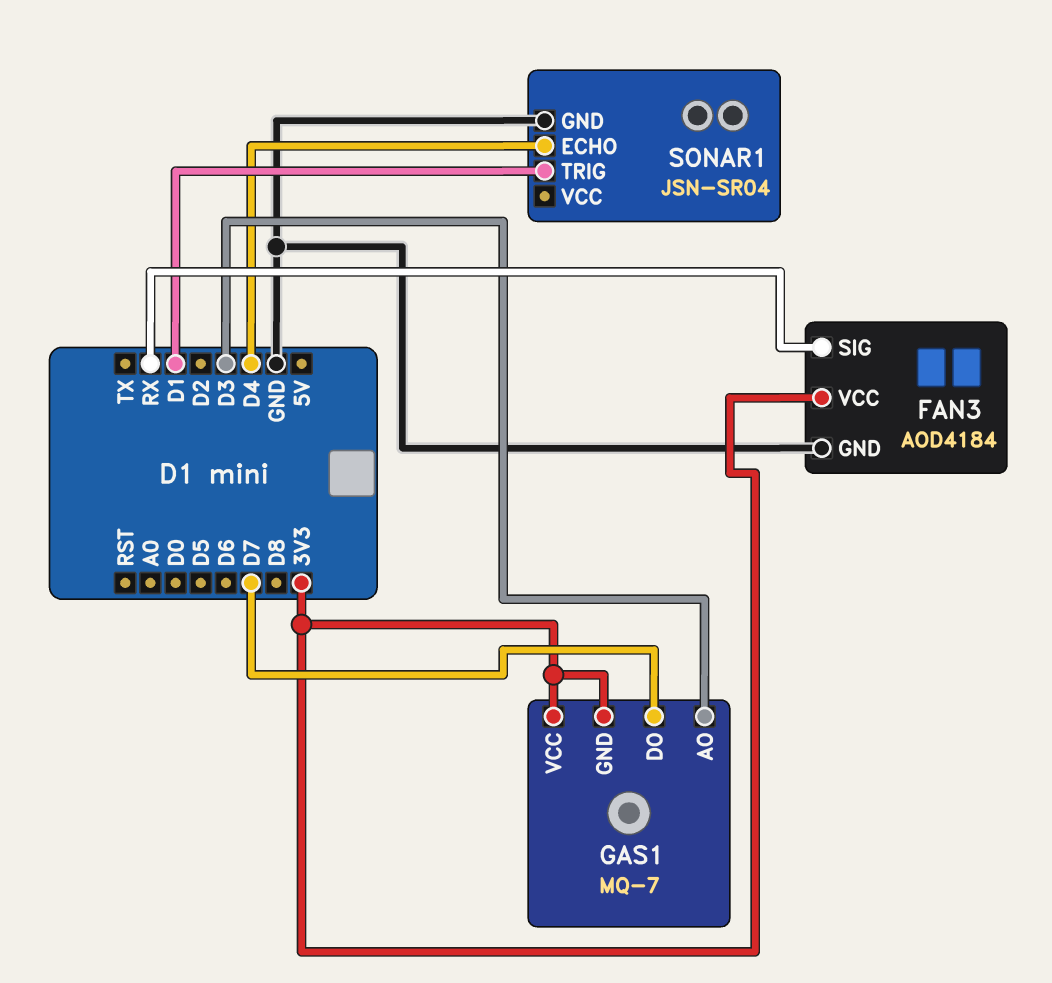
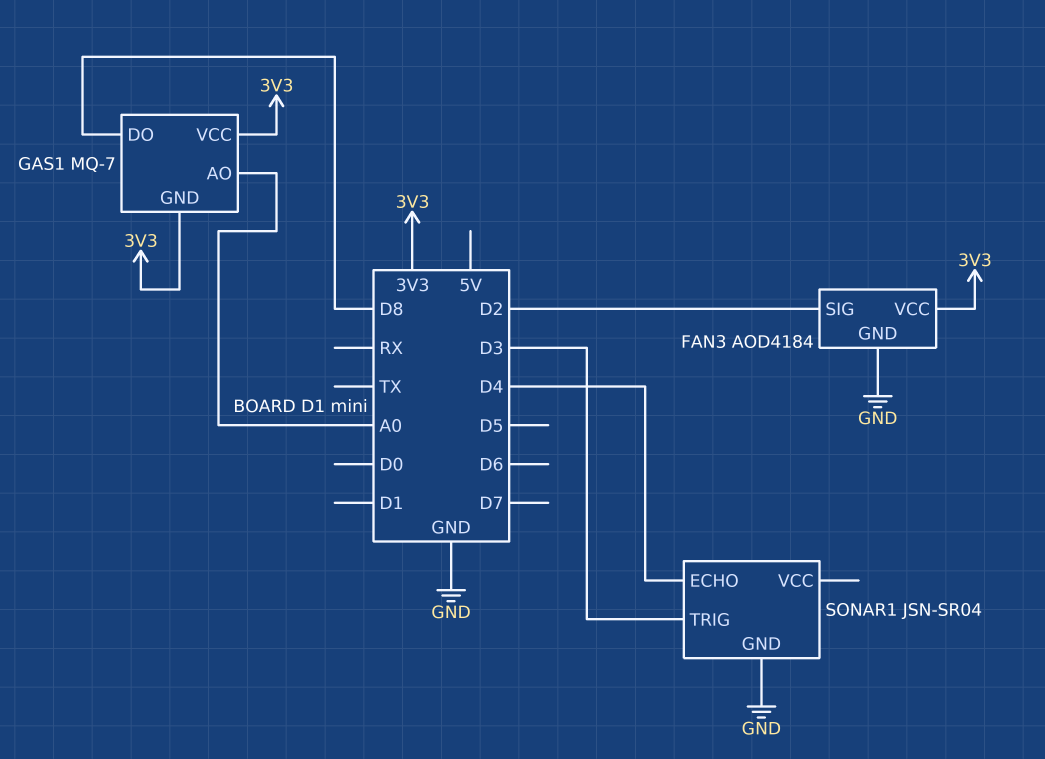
FAN3 pin SIG: RX -> D2
GAS1 pin AO: D3 -> A0
GAS1 pin DO: D7 -> D8
SONAR1 pin TRIG: D1 -> D3

